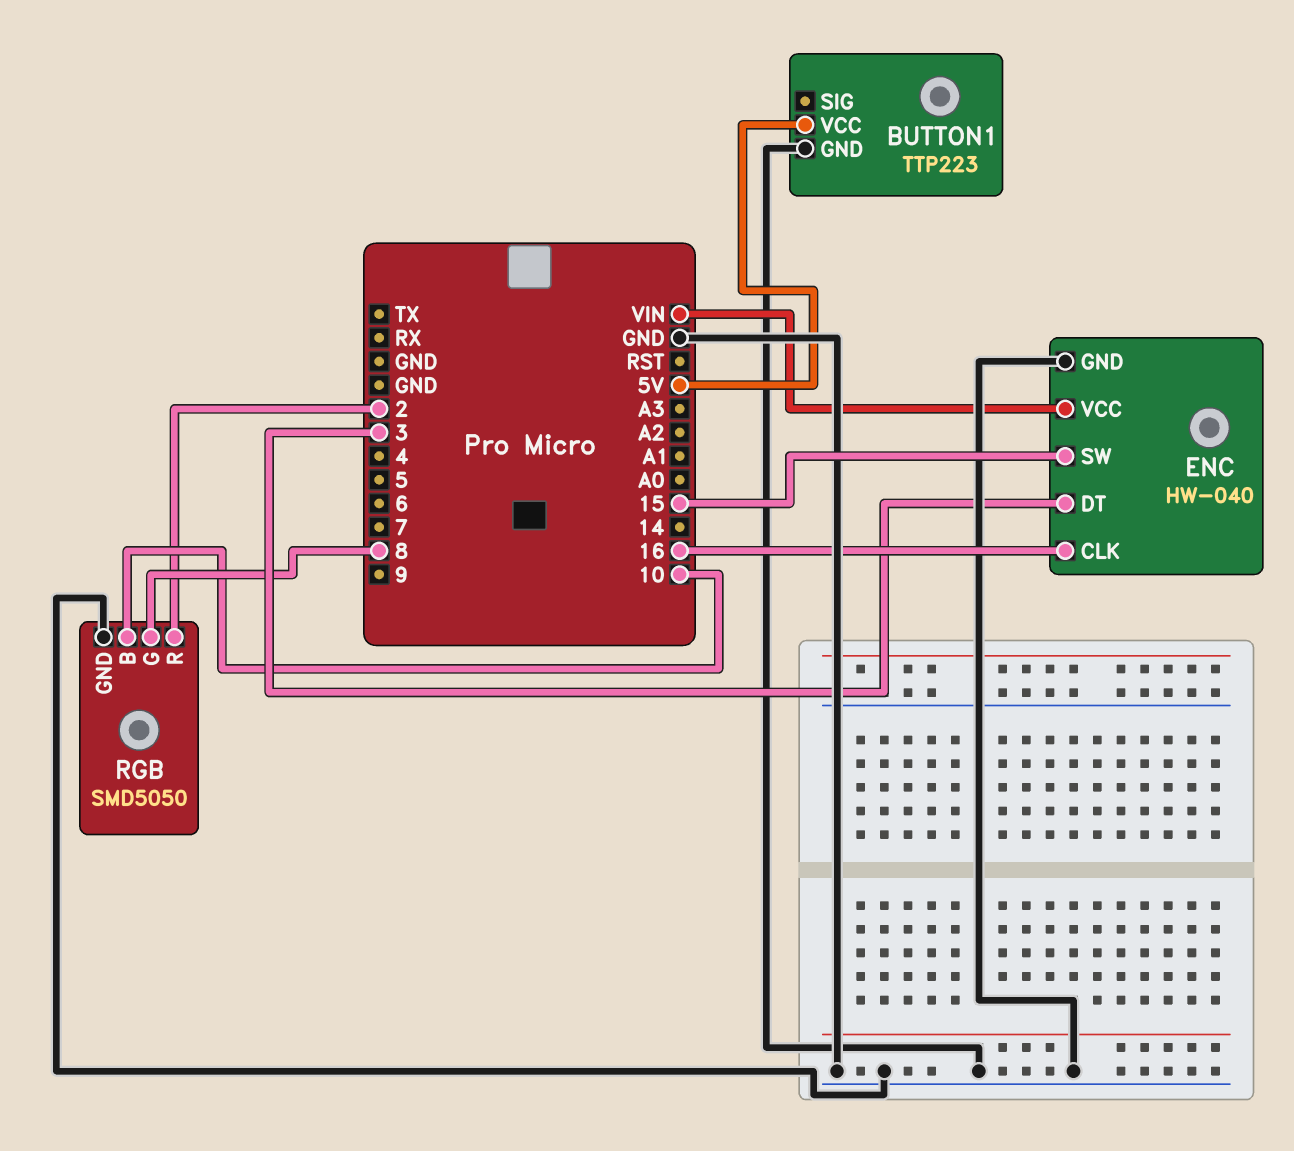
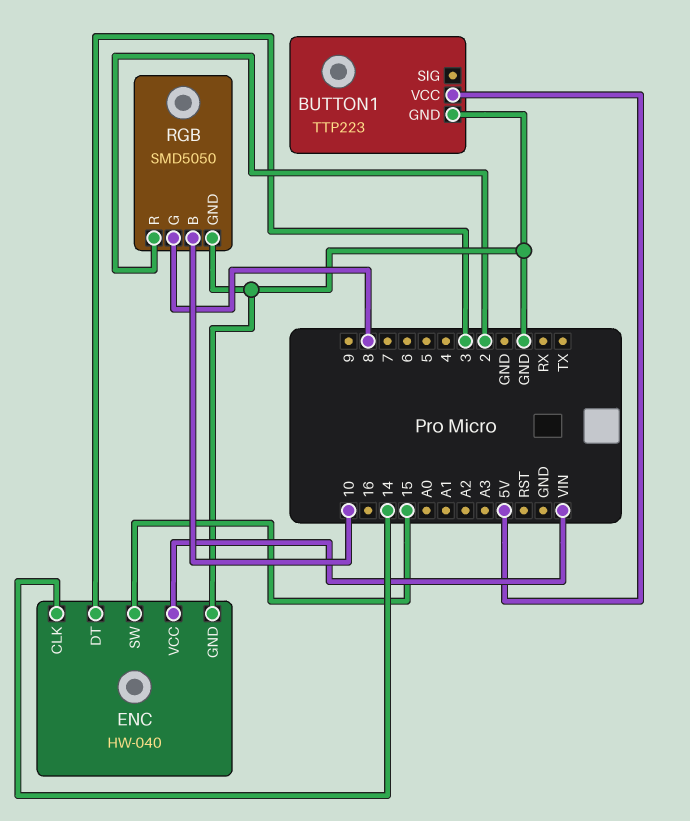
ENC pin CLK: 16 -> 14

